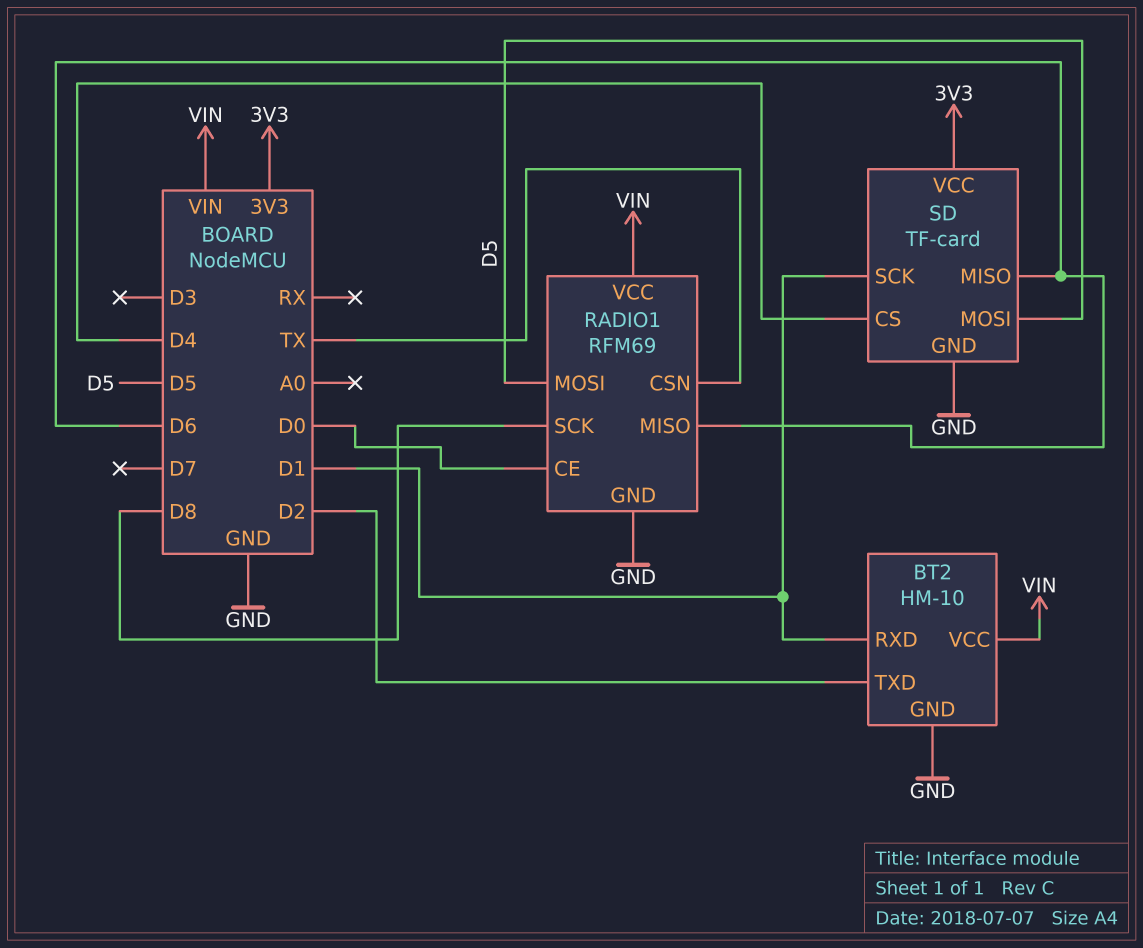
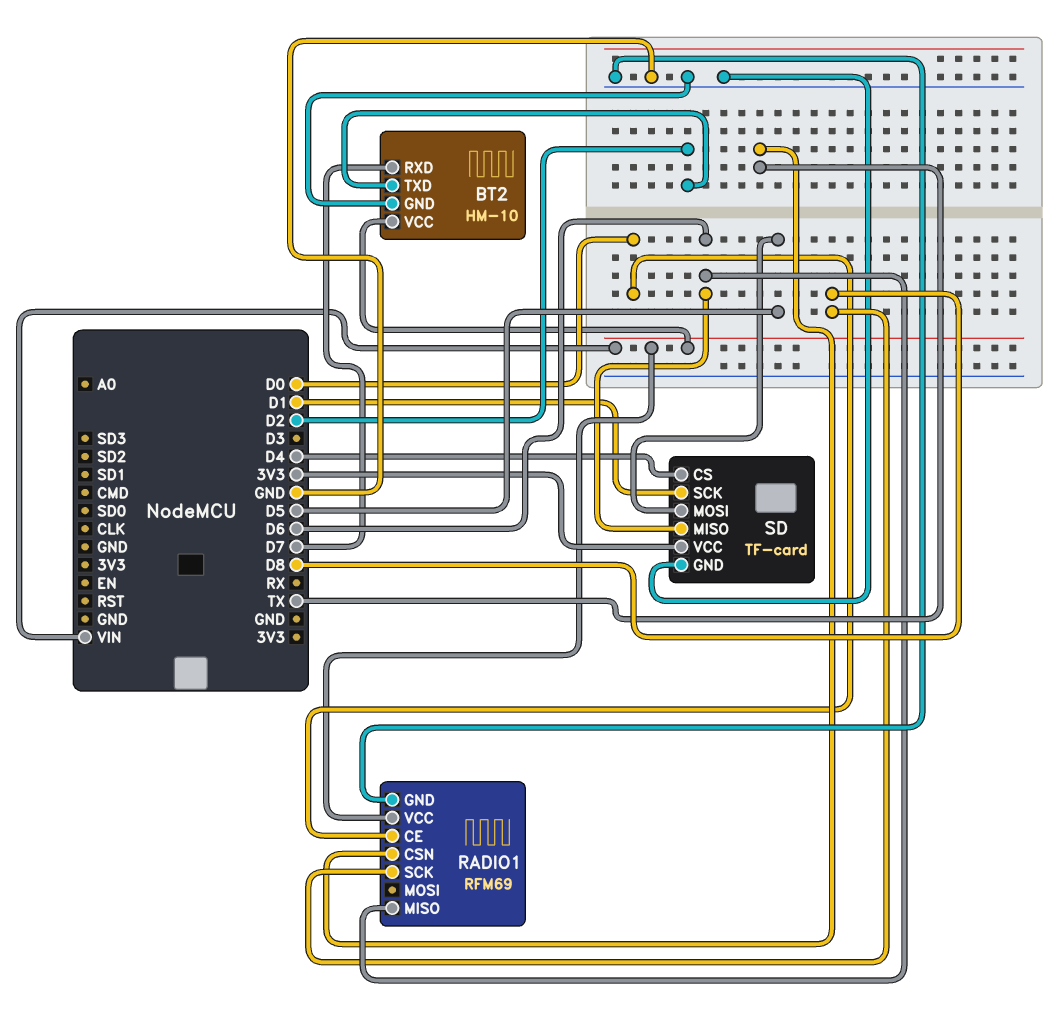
BT2 pin RXD: D1 -> D7
RADIO1 pin MOSI: D5 -> none

